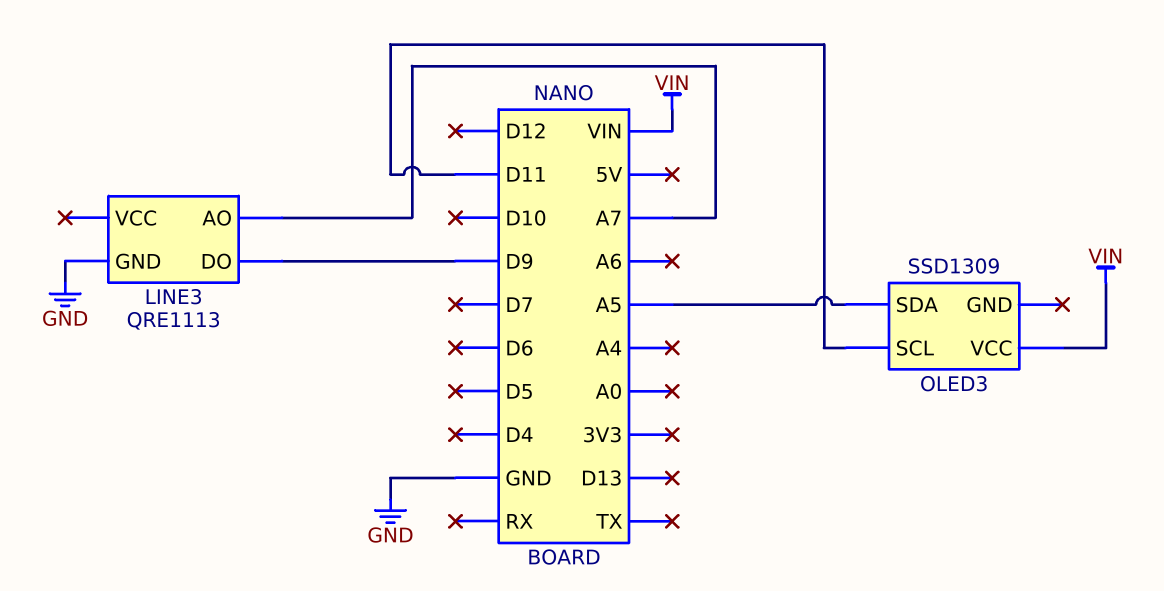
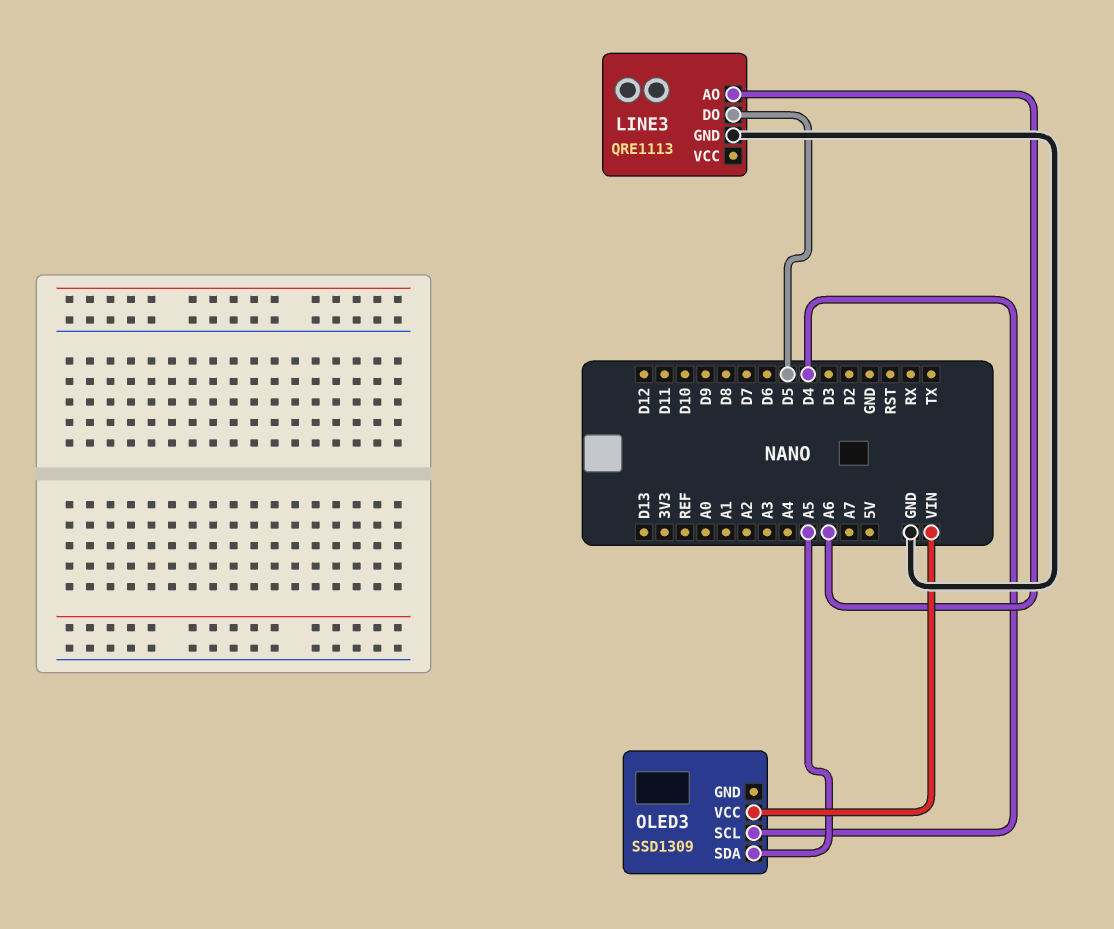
LINE3 pin AO: A7 -> A6
LINE3 pin DO: D9 -> D5
OLED3 pin SCL: D11 -> D4

